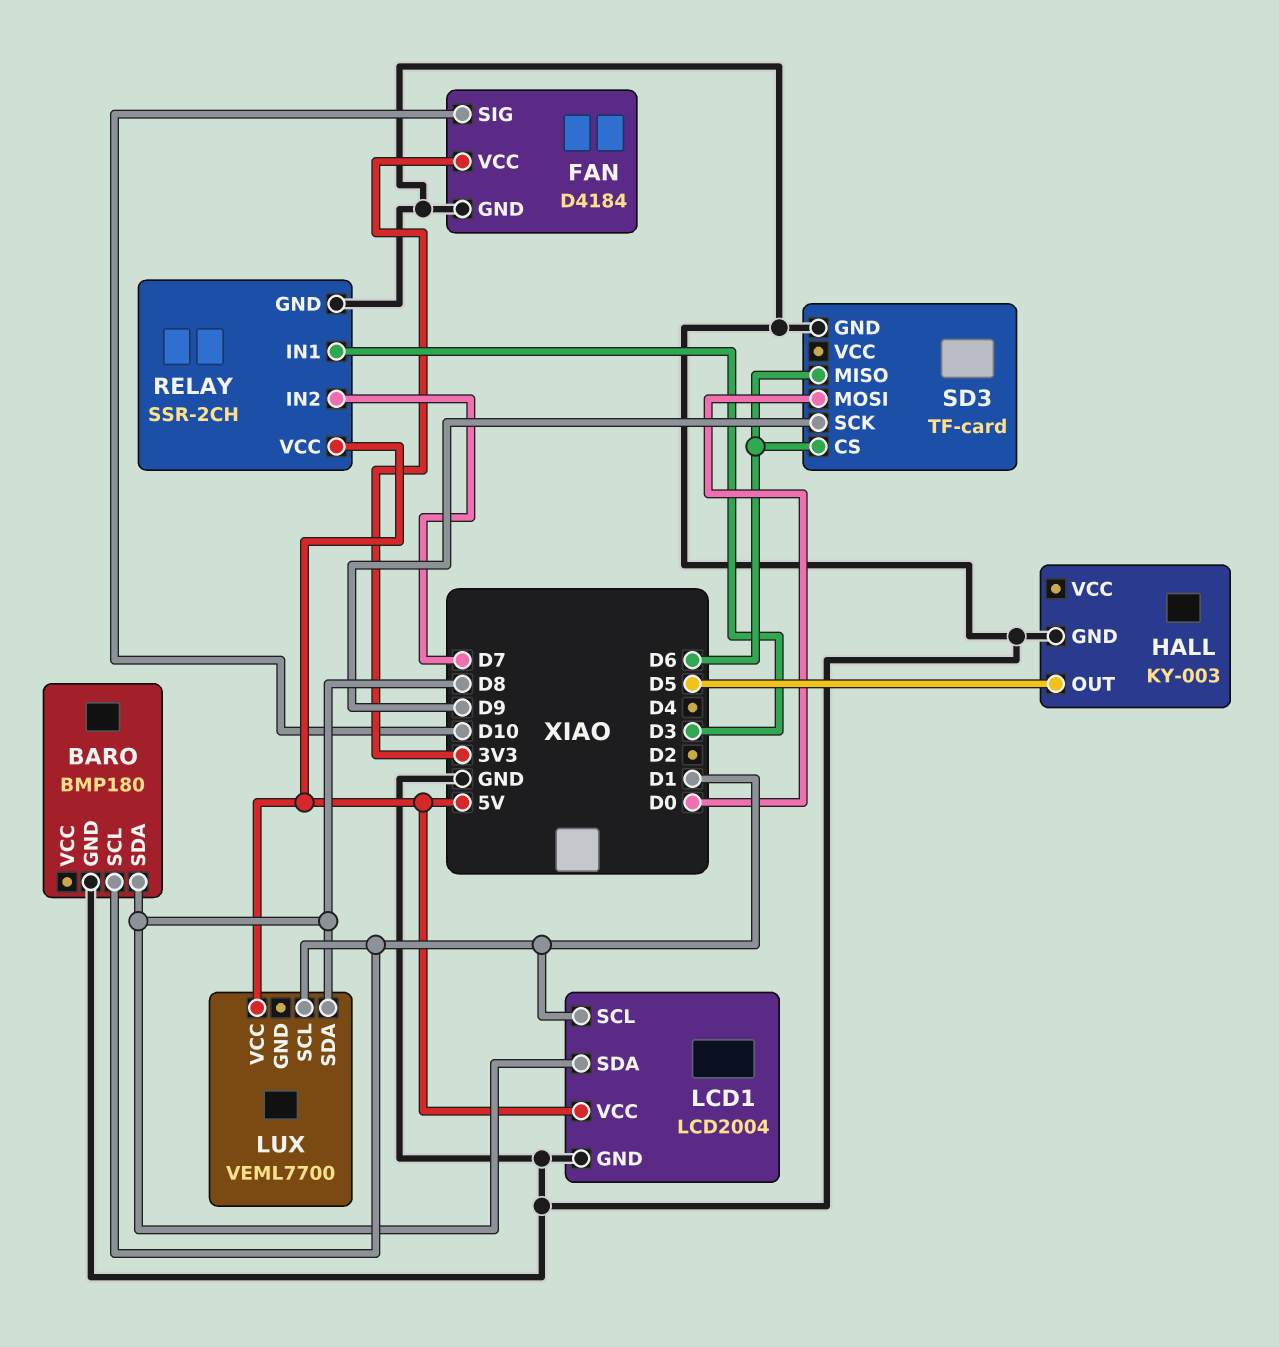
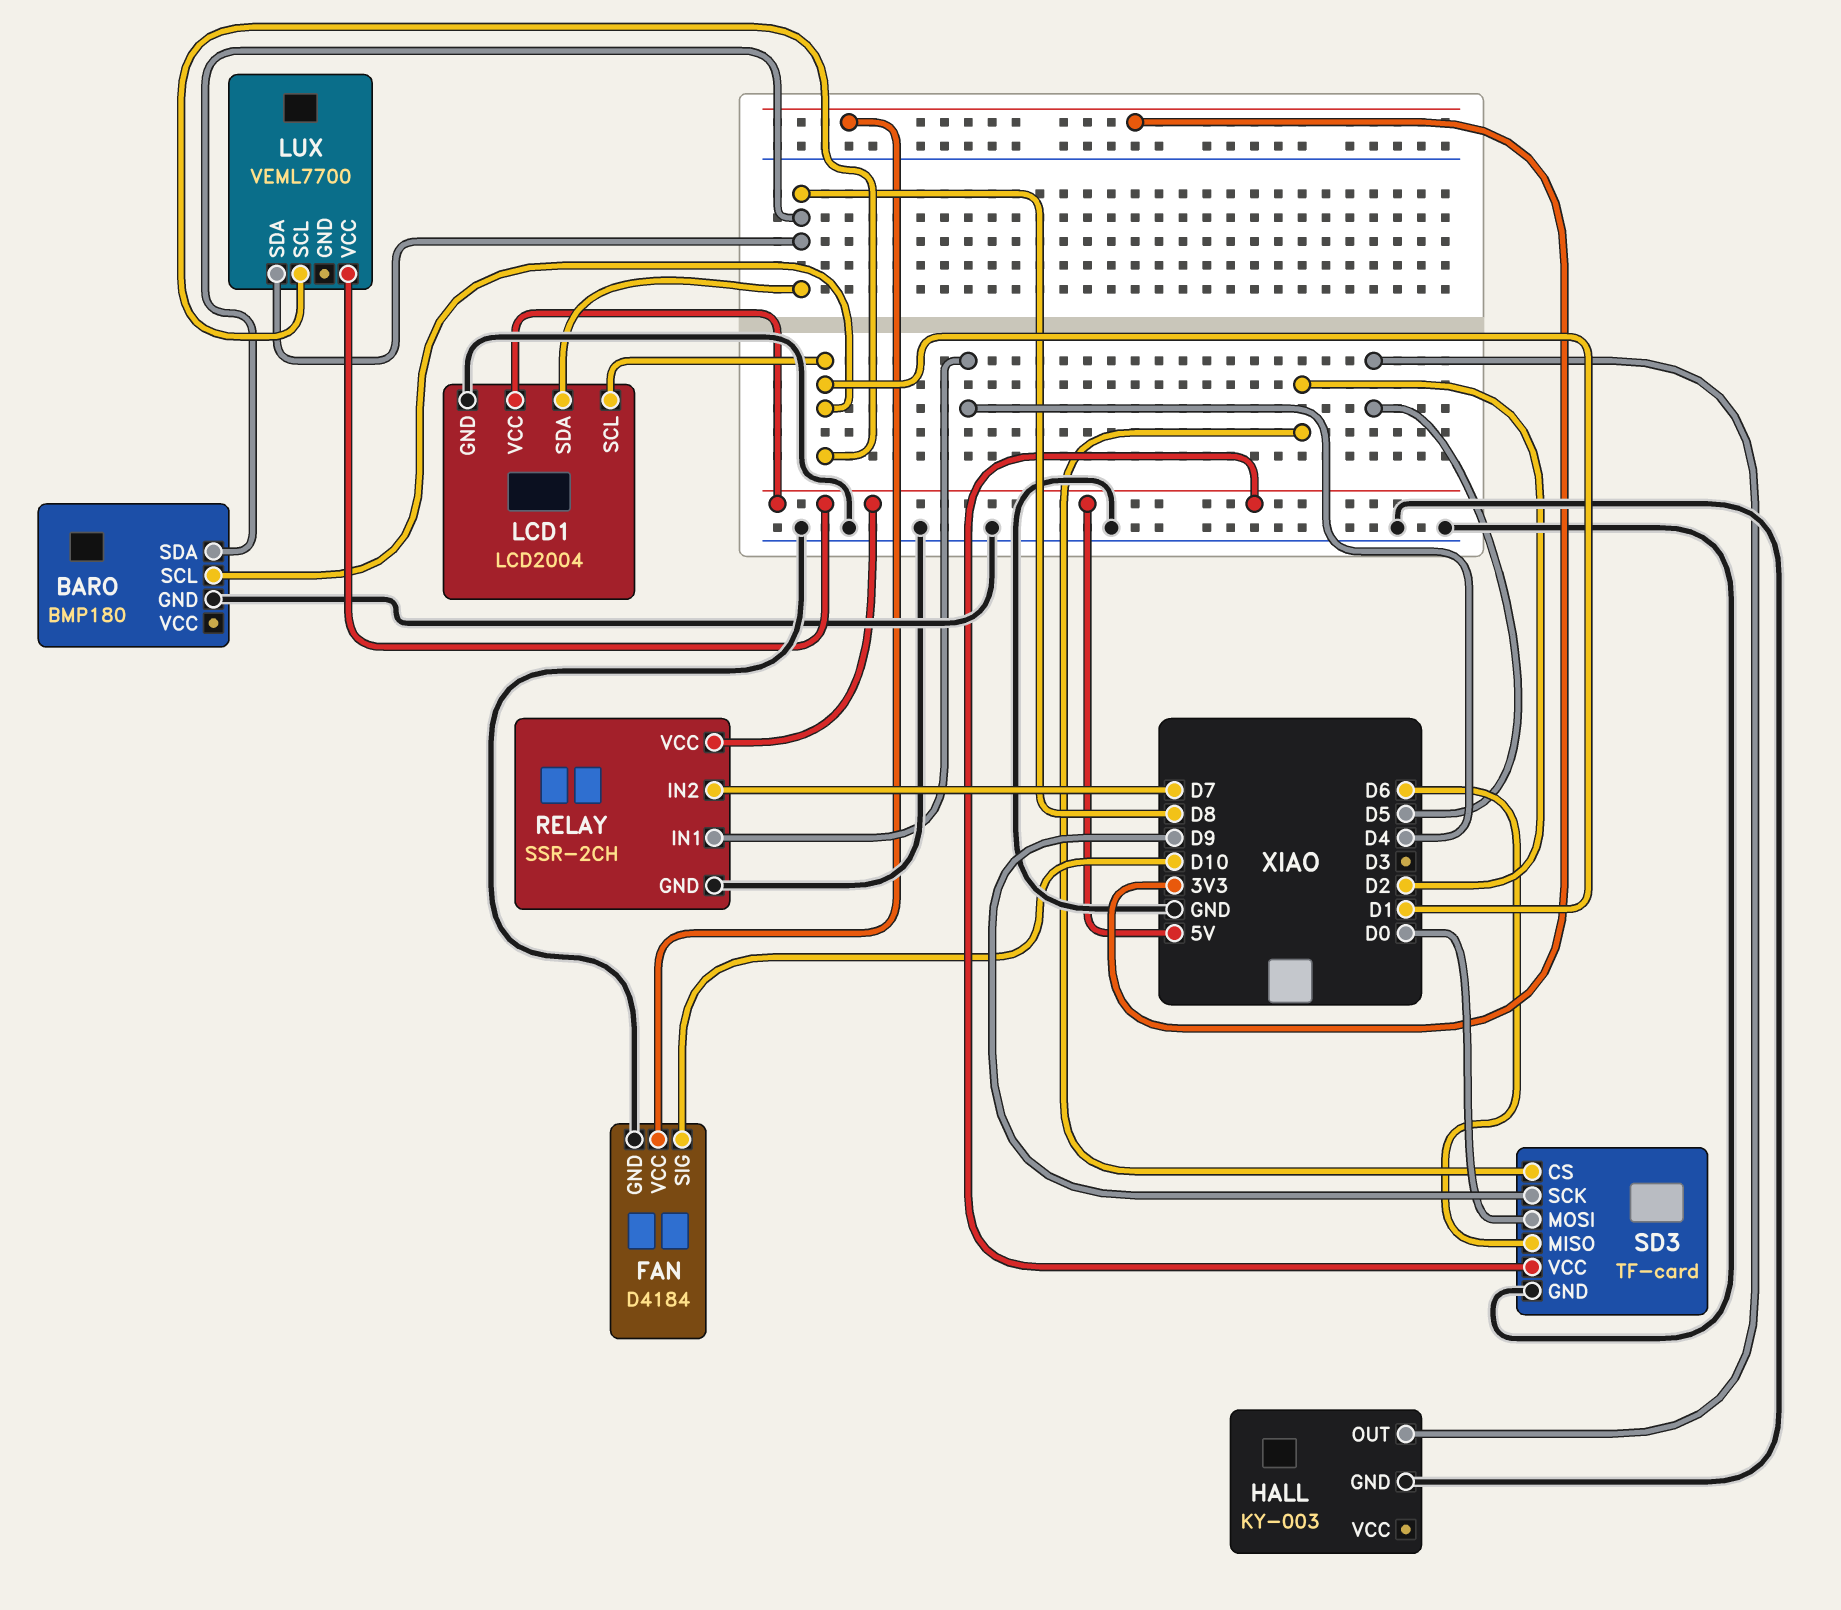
RELAY pin IN1: D3 -> D4
SD3 pin CS: D6 -> D2
SD3 pin VCC: none -> 5V

